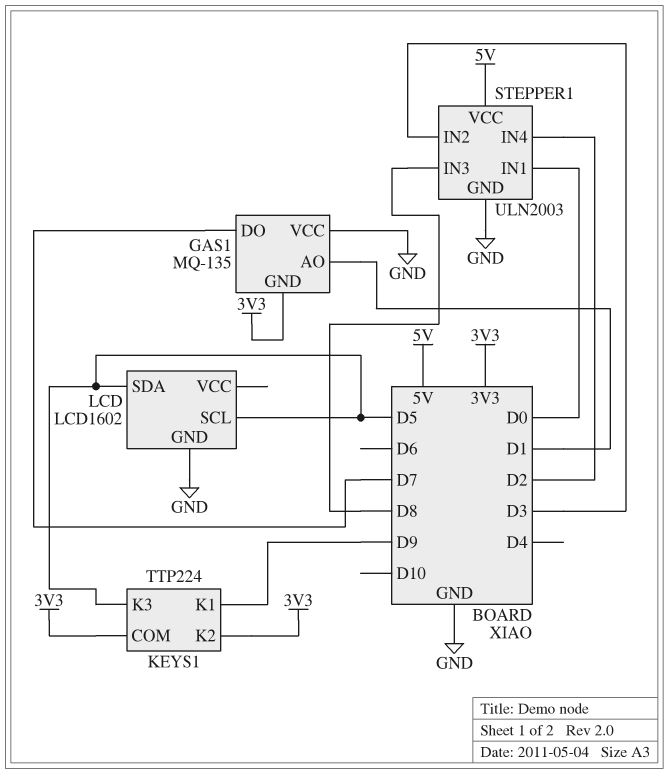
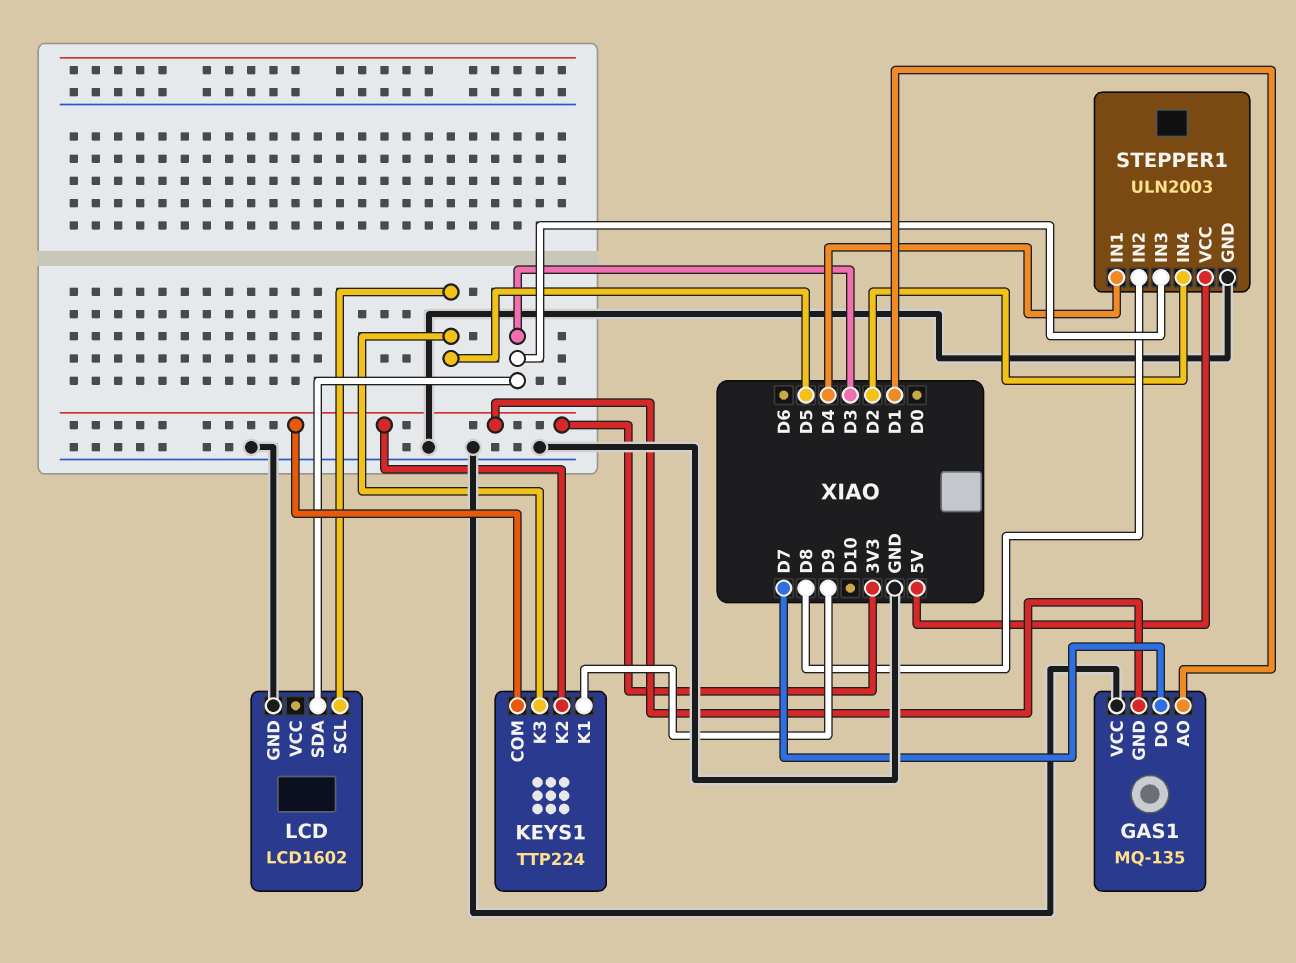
LCD pin SDA: D5 -> D3
STEPPER1 pin IN1: D0 -> D4
STEPPER1 pin IN2: D3 -> D8
STEPPER1 pin IN3: D8 -> D3

